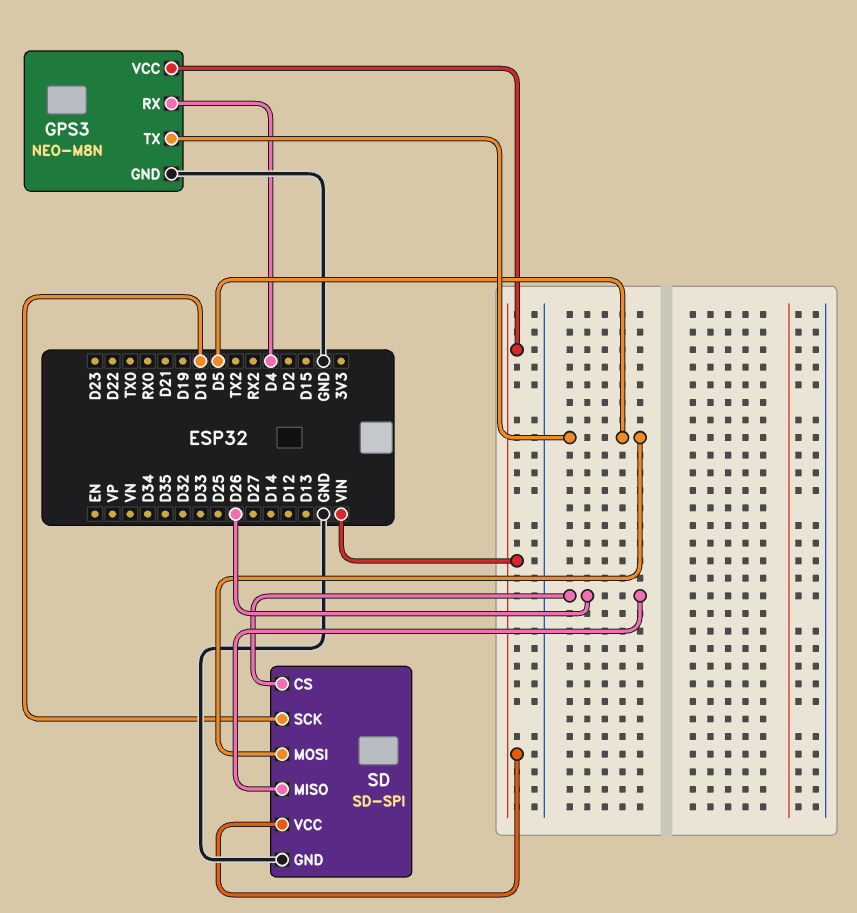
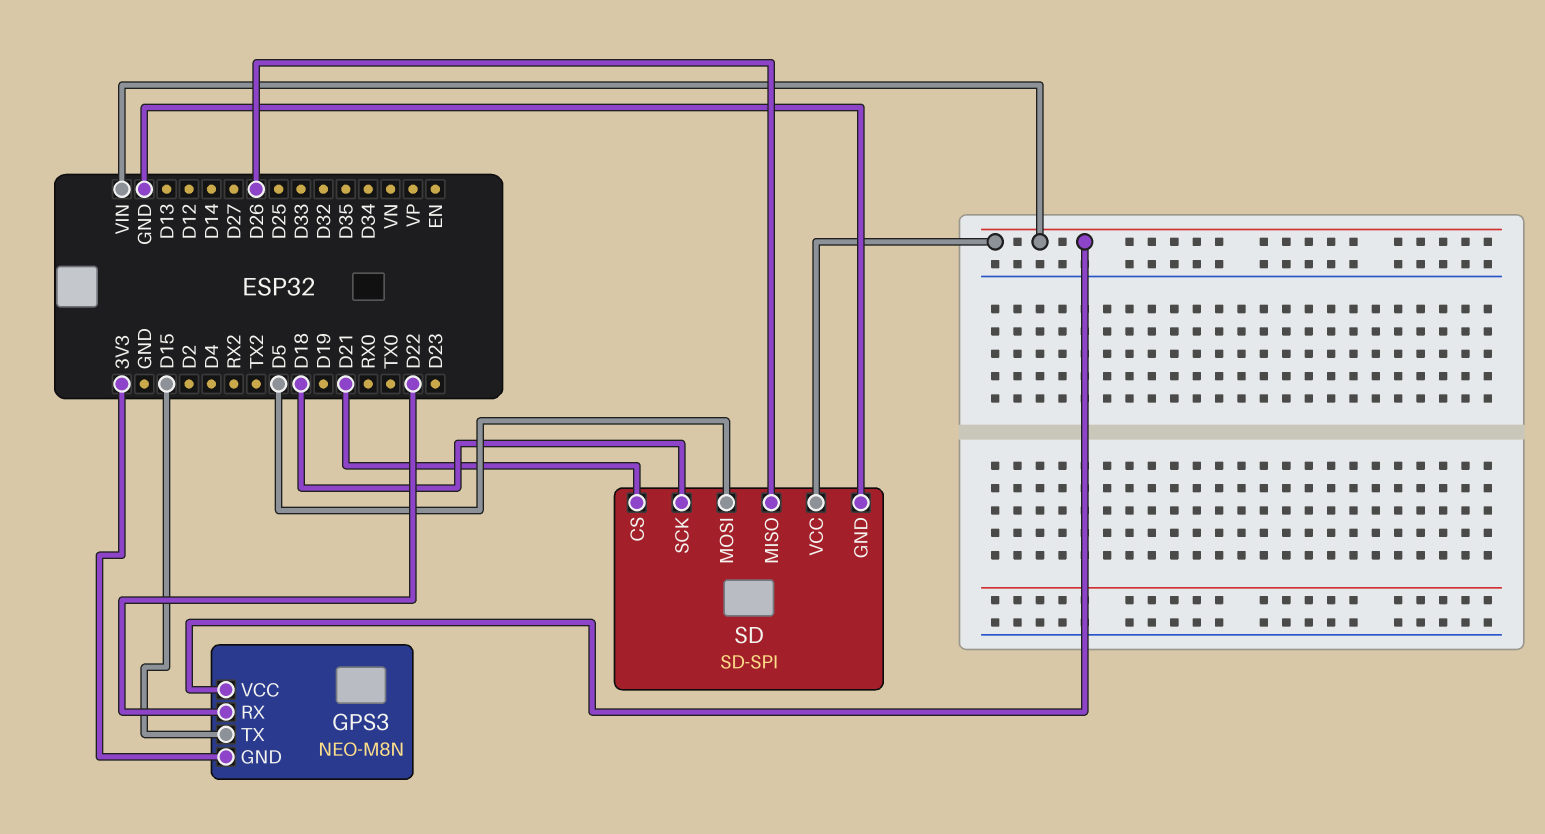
GPS3 pin GND: GND -> 3V3
GPS3 pin RX: D4 -> D22
GPS3 pin TX: D5 -> D15
SD pin CS: D26 -> D21

